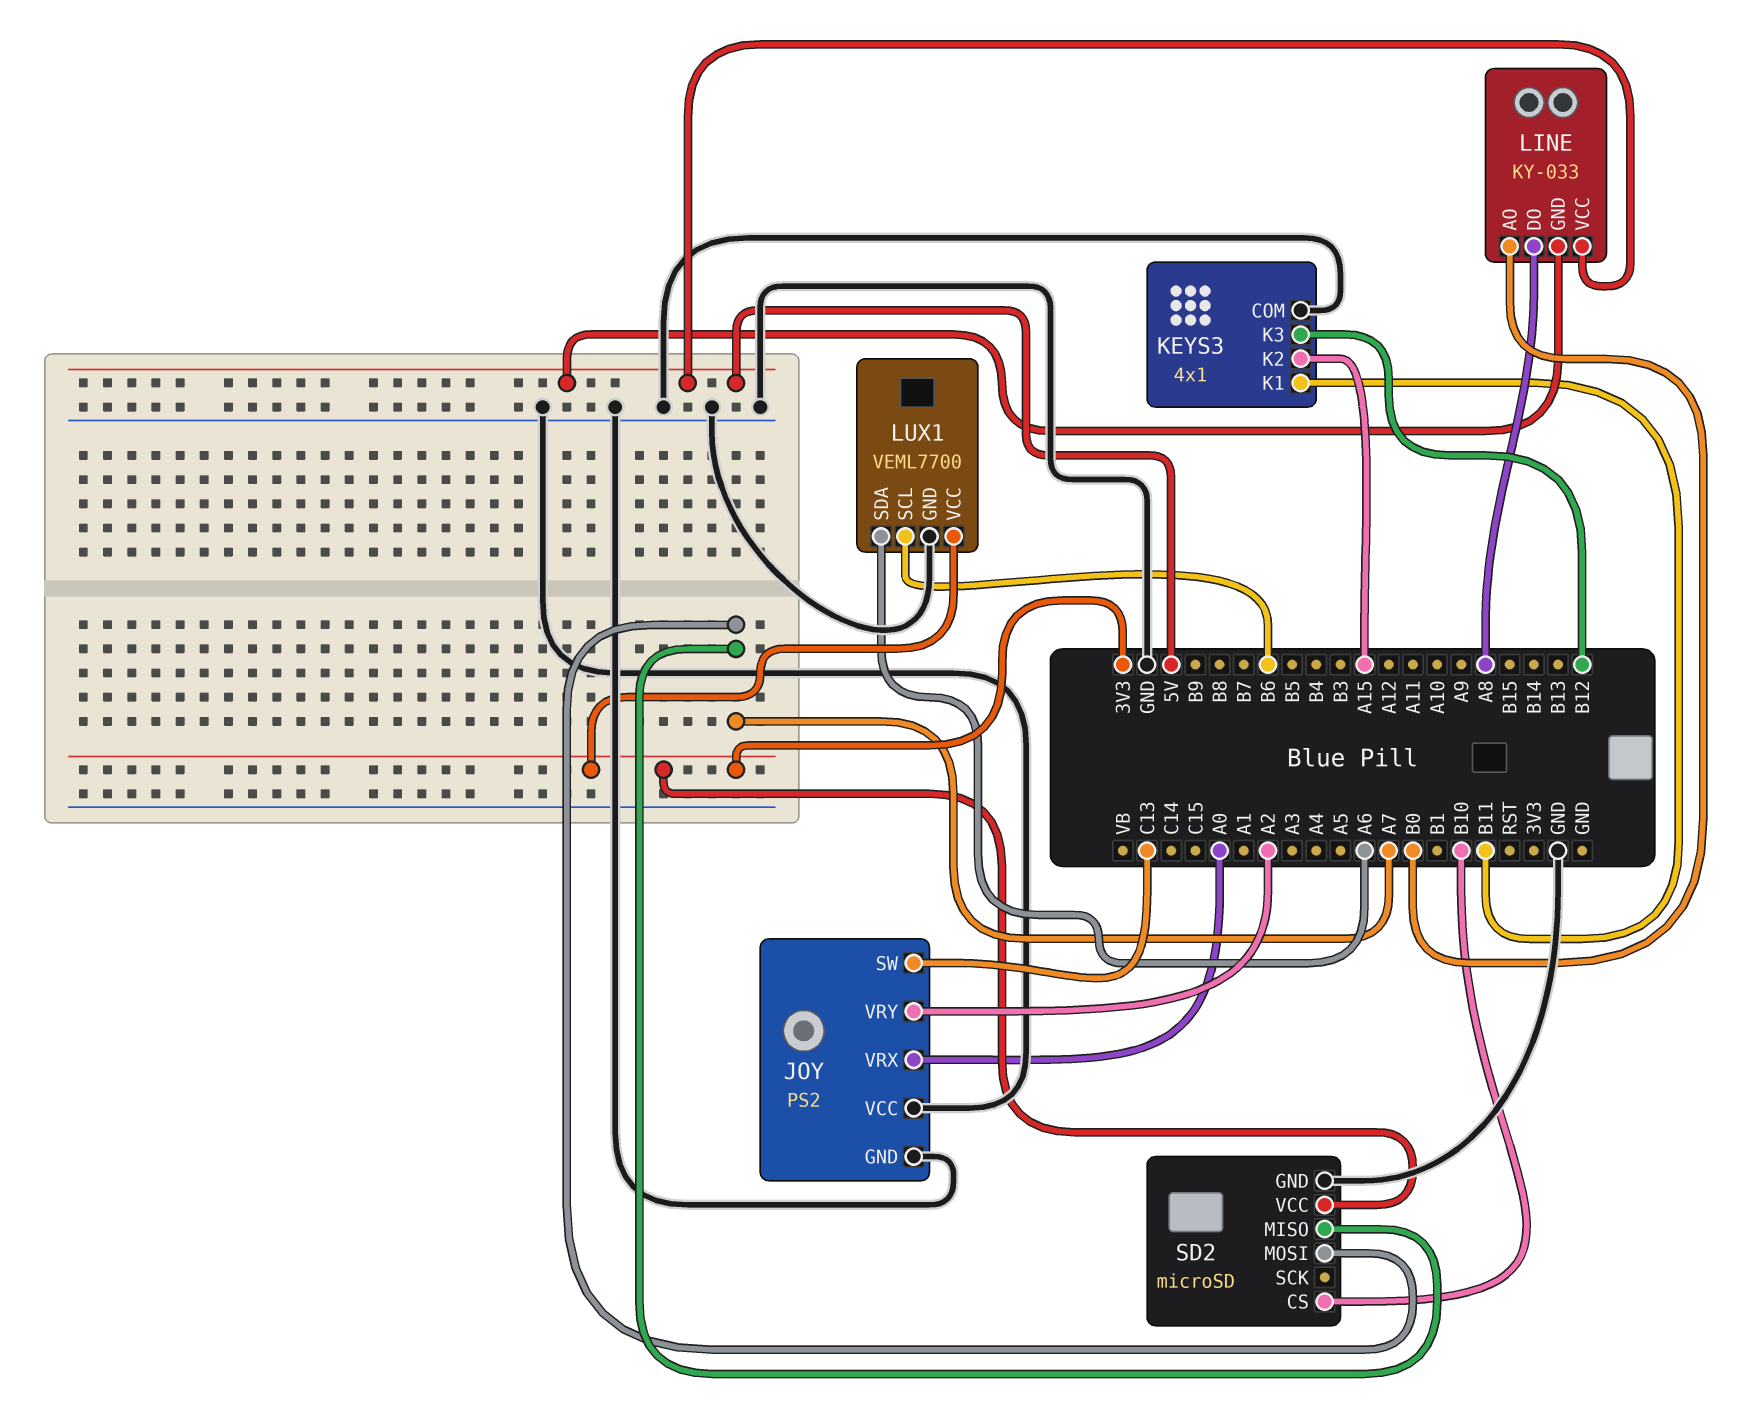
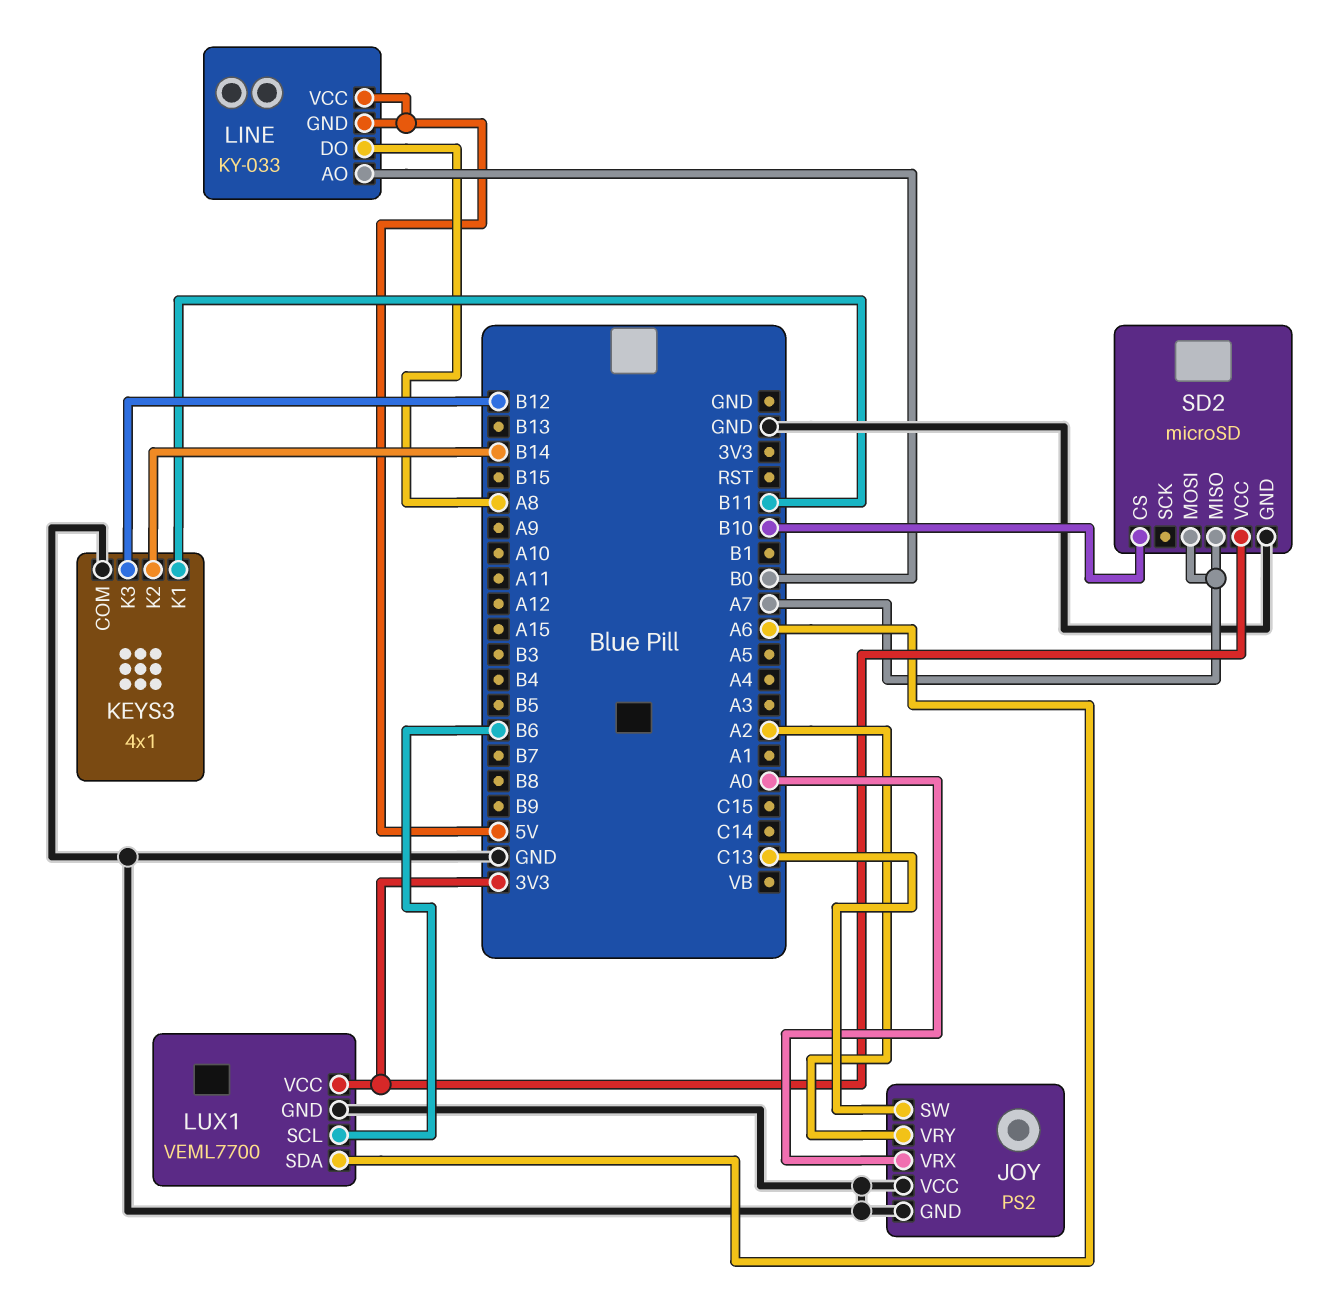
KEYS3 pin K2: A15 -> B14

